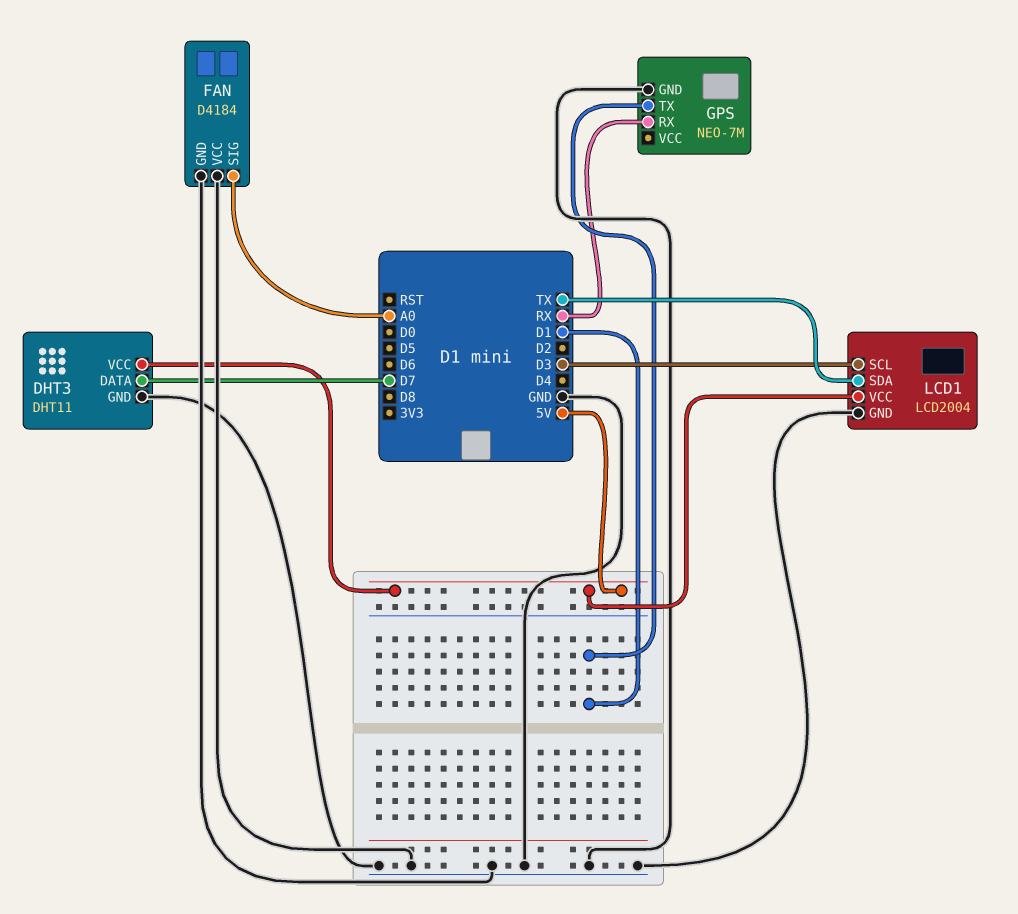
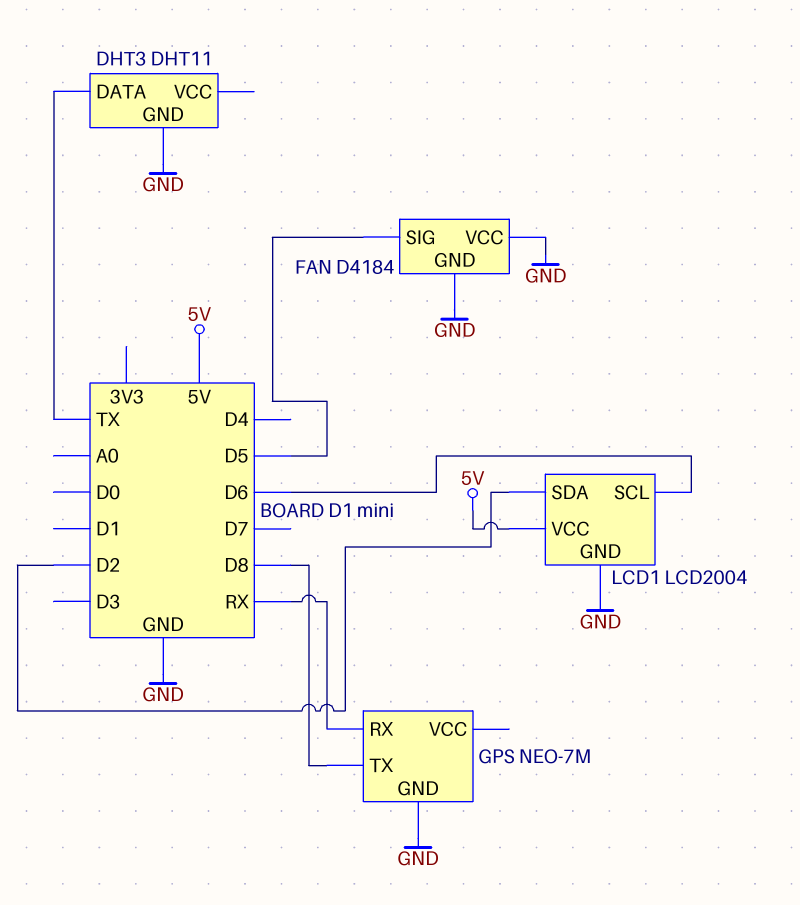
DHT3 pin DATA: D7 -> TX
DHT3 pin VCC: 5V -> none
FAN pin SIG: A0 -> D5
GPS pin TX: D1 -> D8
LCD1 pin SCL: D3 -> D6
LCD1 pin SDA: TX -> D2

